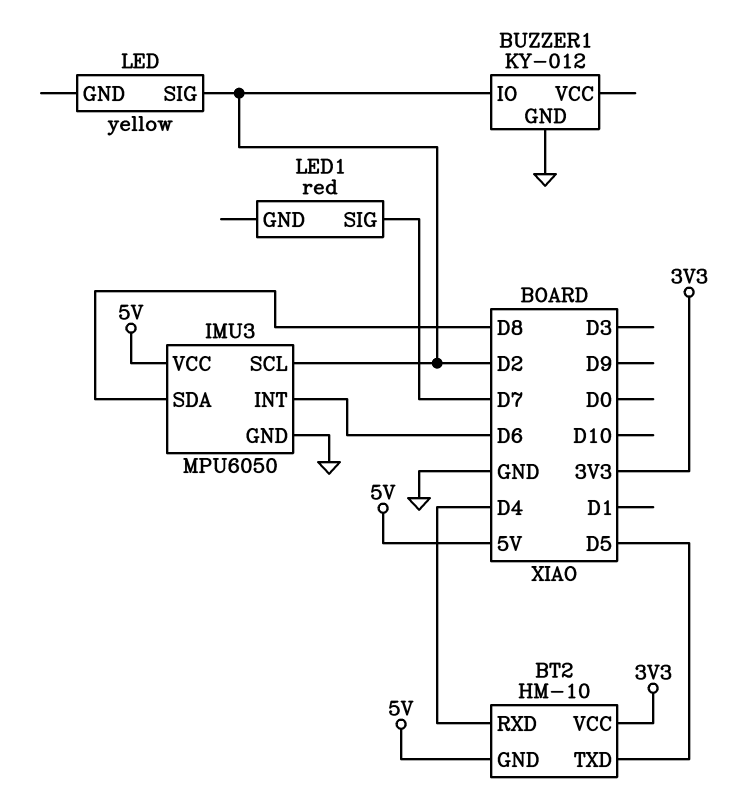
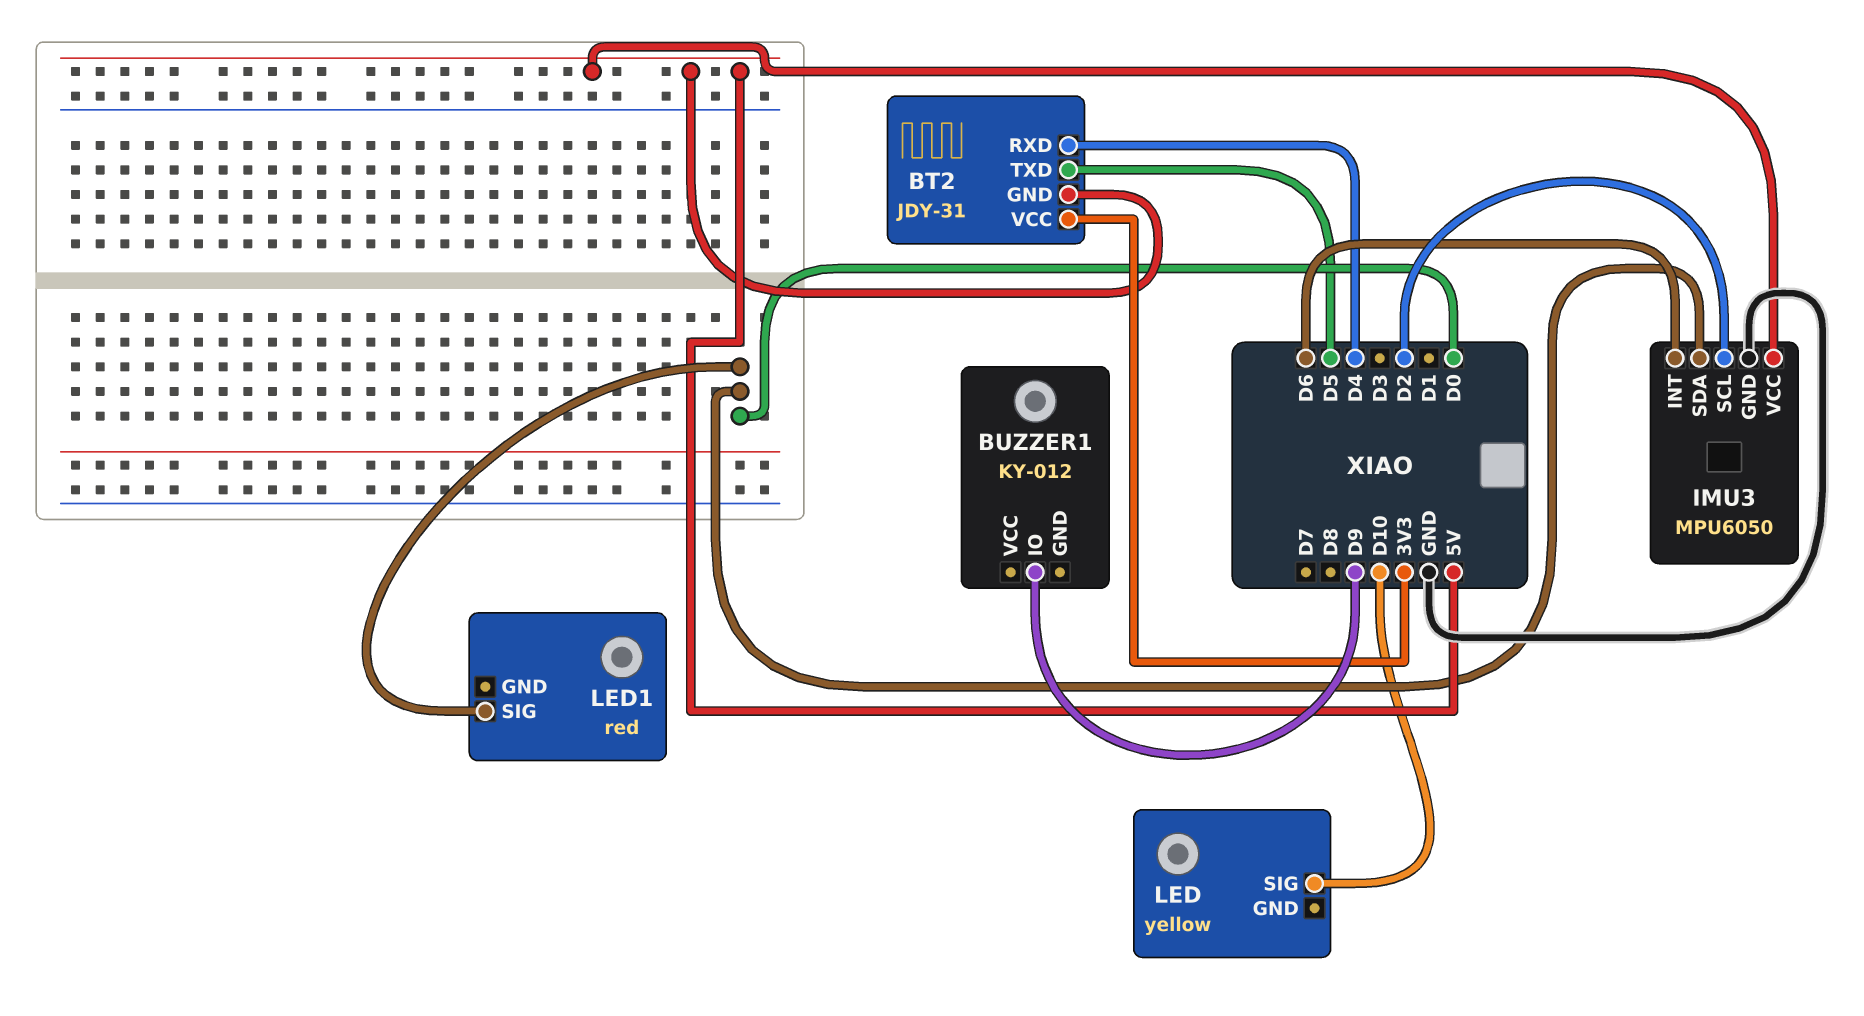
BT2: HM-10 -> JDY-31
BUZZER1 pin GND: GND -> none
BUZZER1 pin IO: D2 -> D9
IMU3 pin SDA: D8 -> D0
LED pin SIG: D2 -> D10
LED1 pin SIG: D7 -> D0

